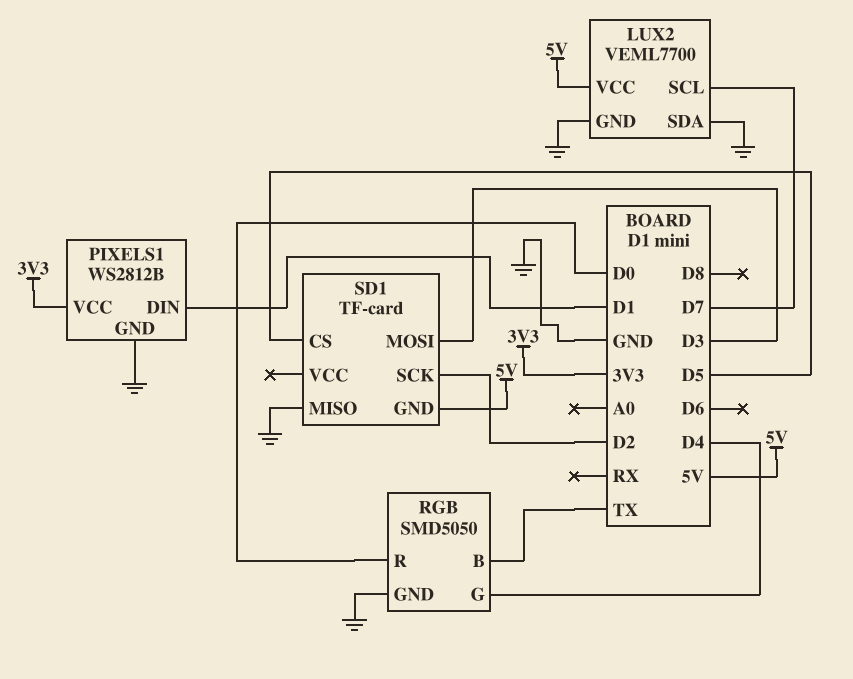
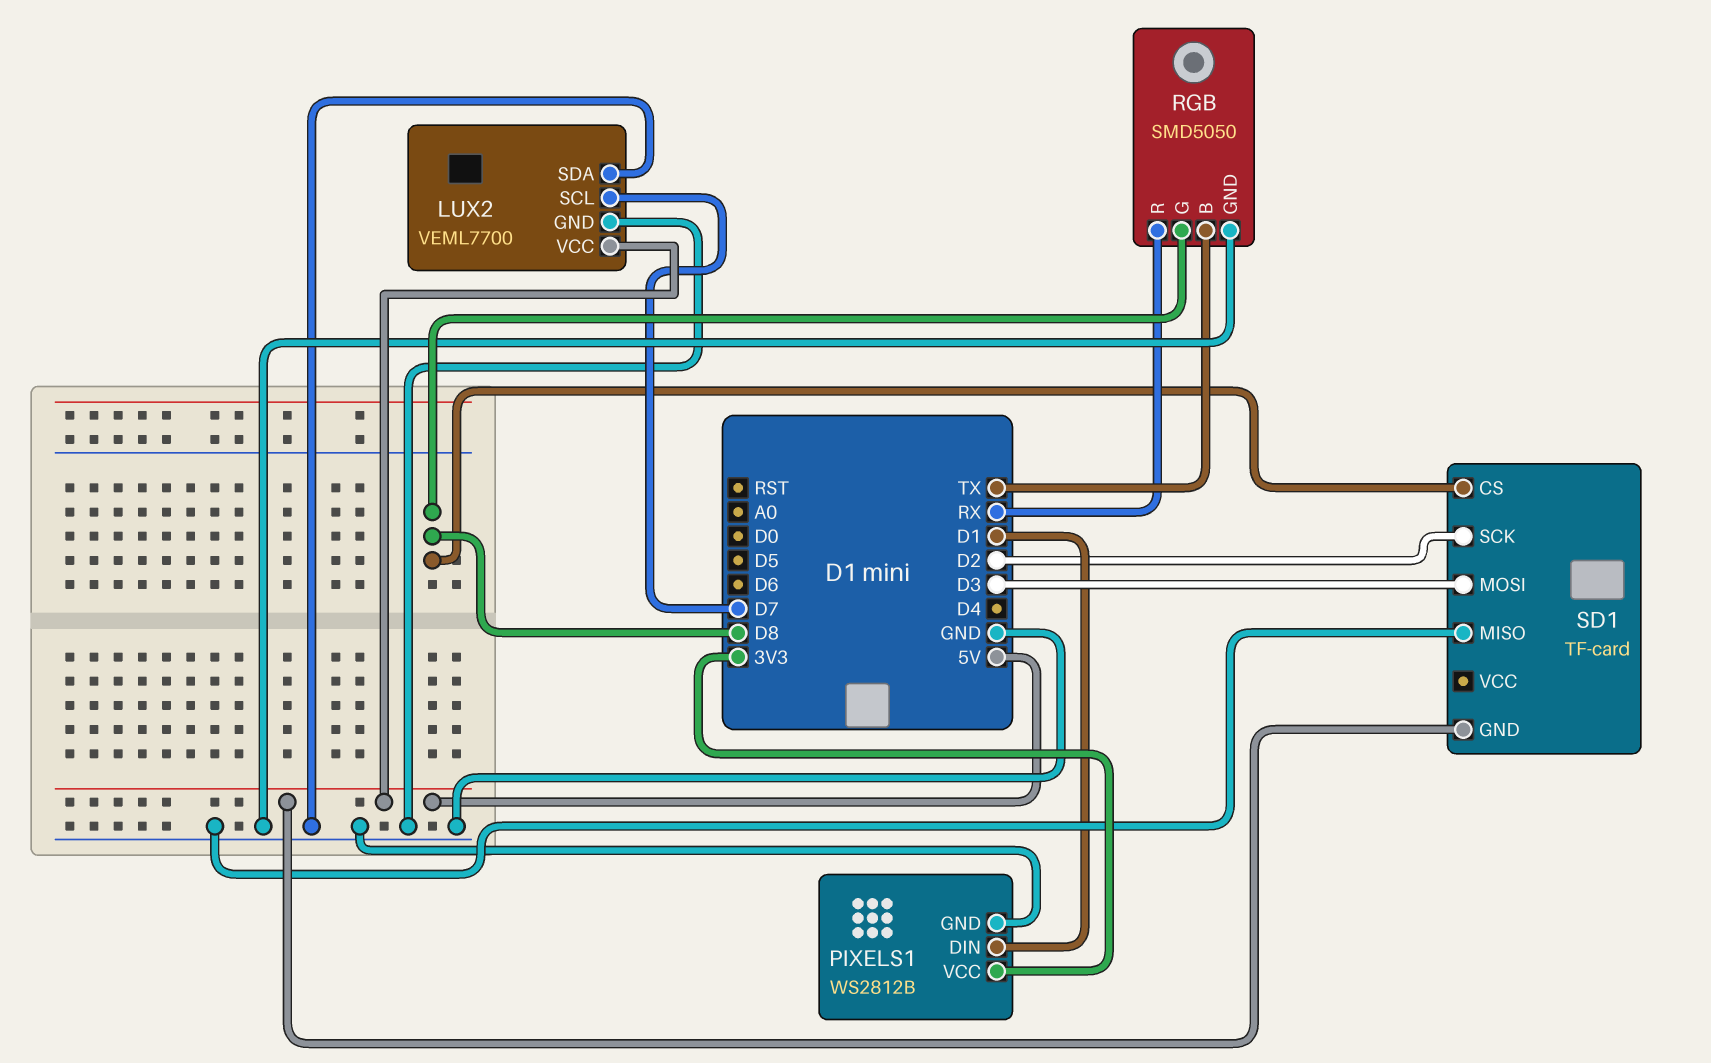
RGB pin G: D4 -> D8
RGB pin R: D0 -> RX
SD1 pin CS: D5 -> D8

